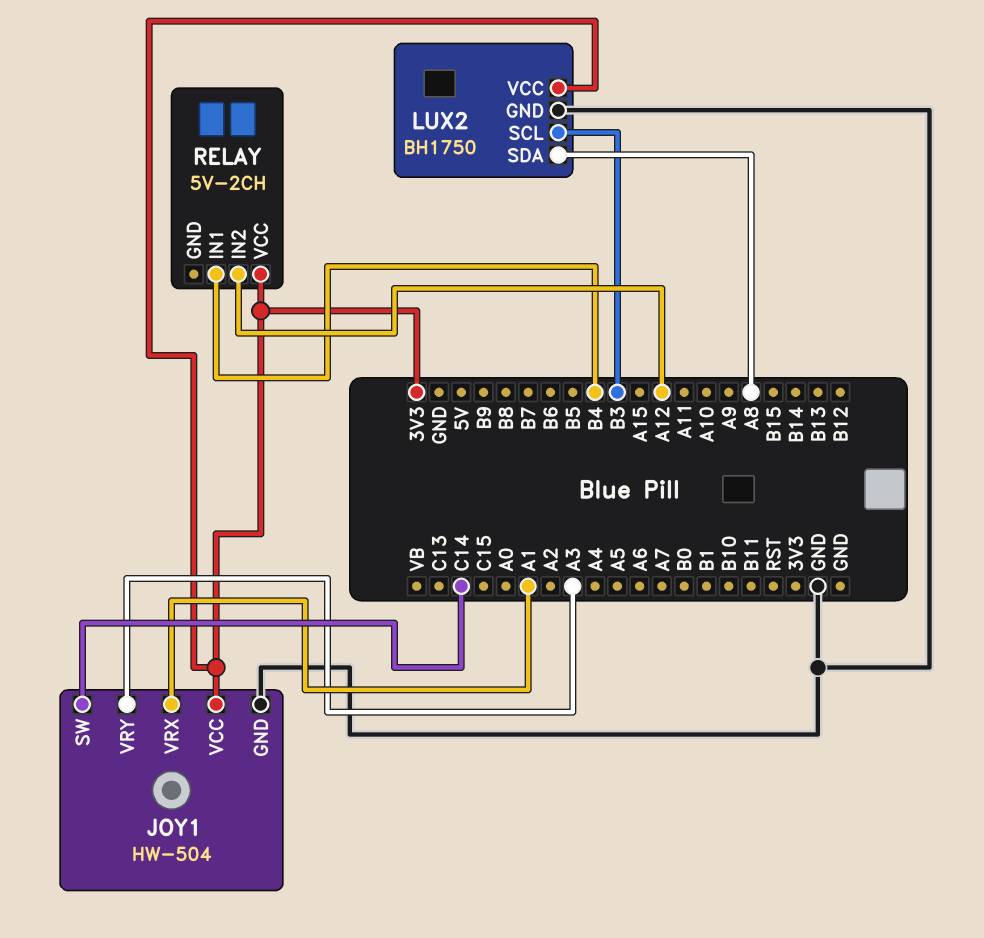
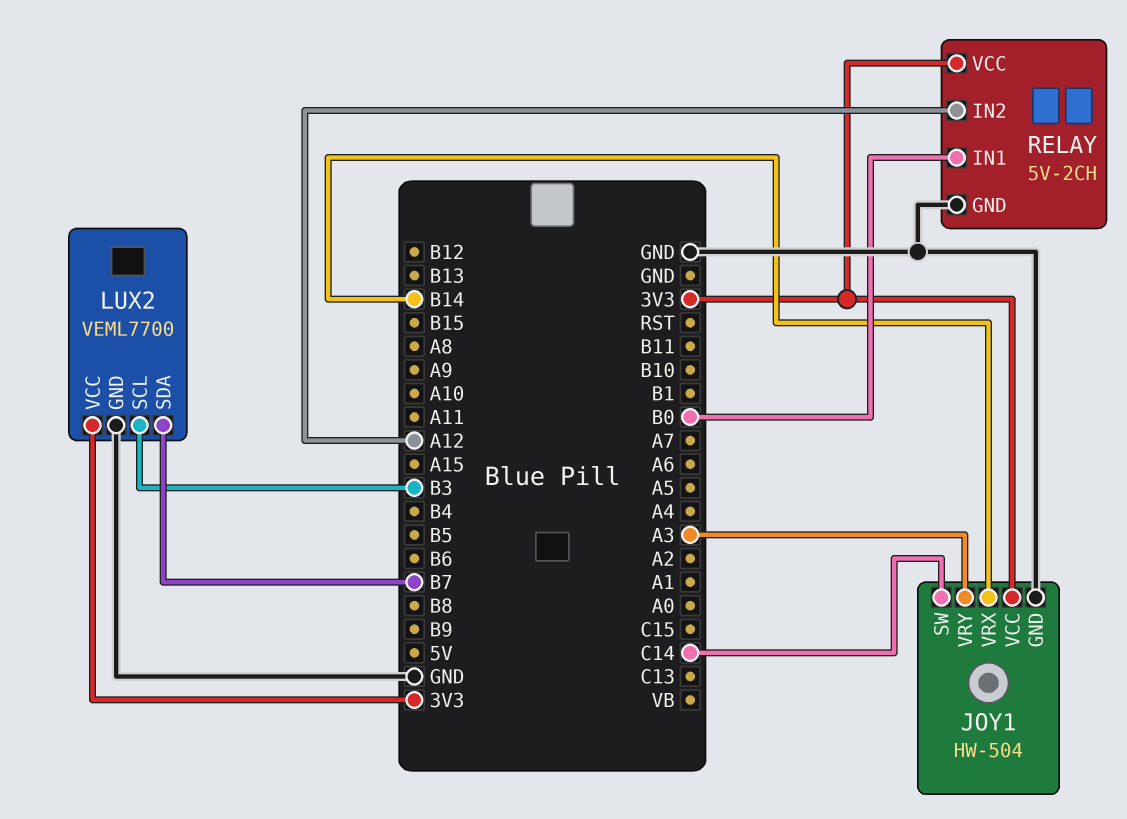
JOY1 pin VRX: A1 -> B14
LUX2: BH1750 -> VEML7700
LUX2 pin SDA: A8 -> B7
RELAY pin GND: none -> GND
RELAY pin IN1: B4 -> B0

